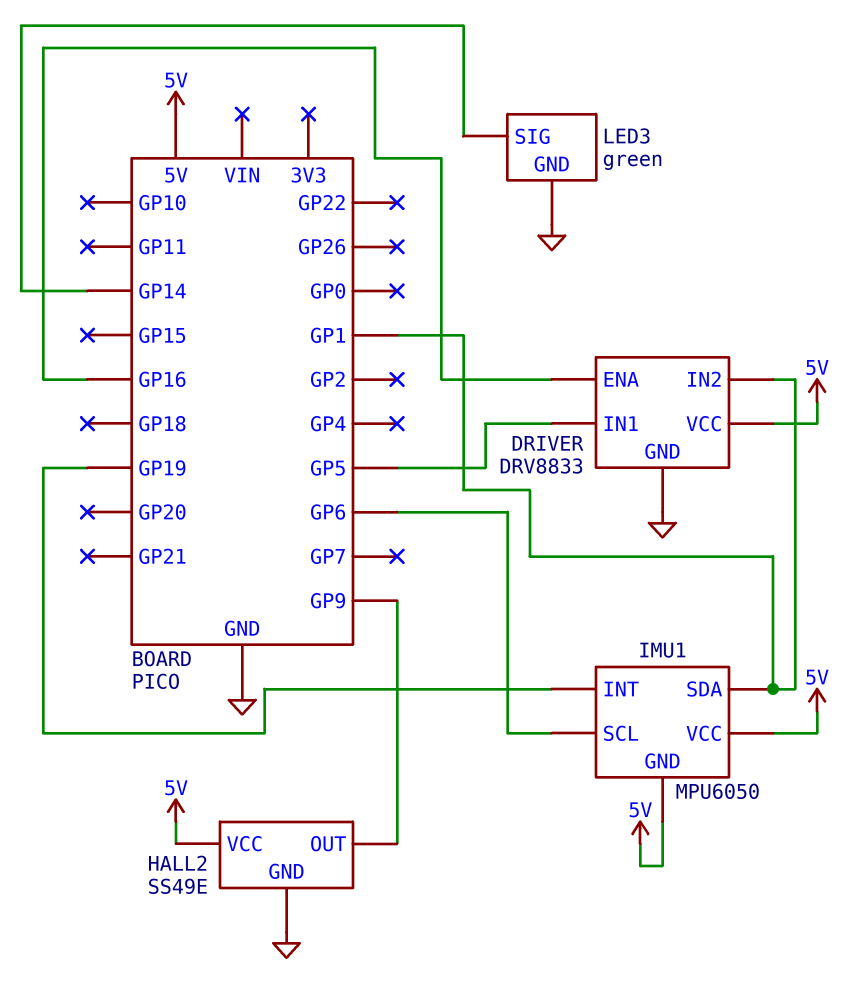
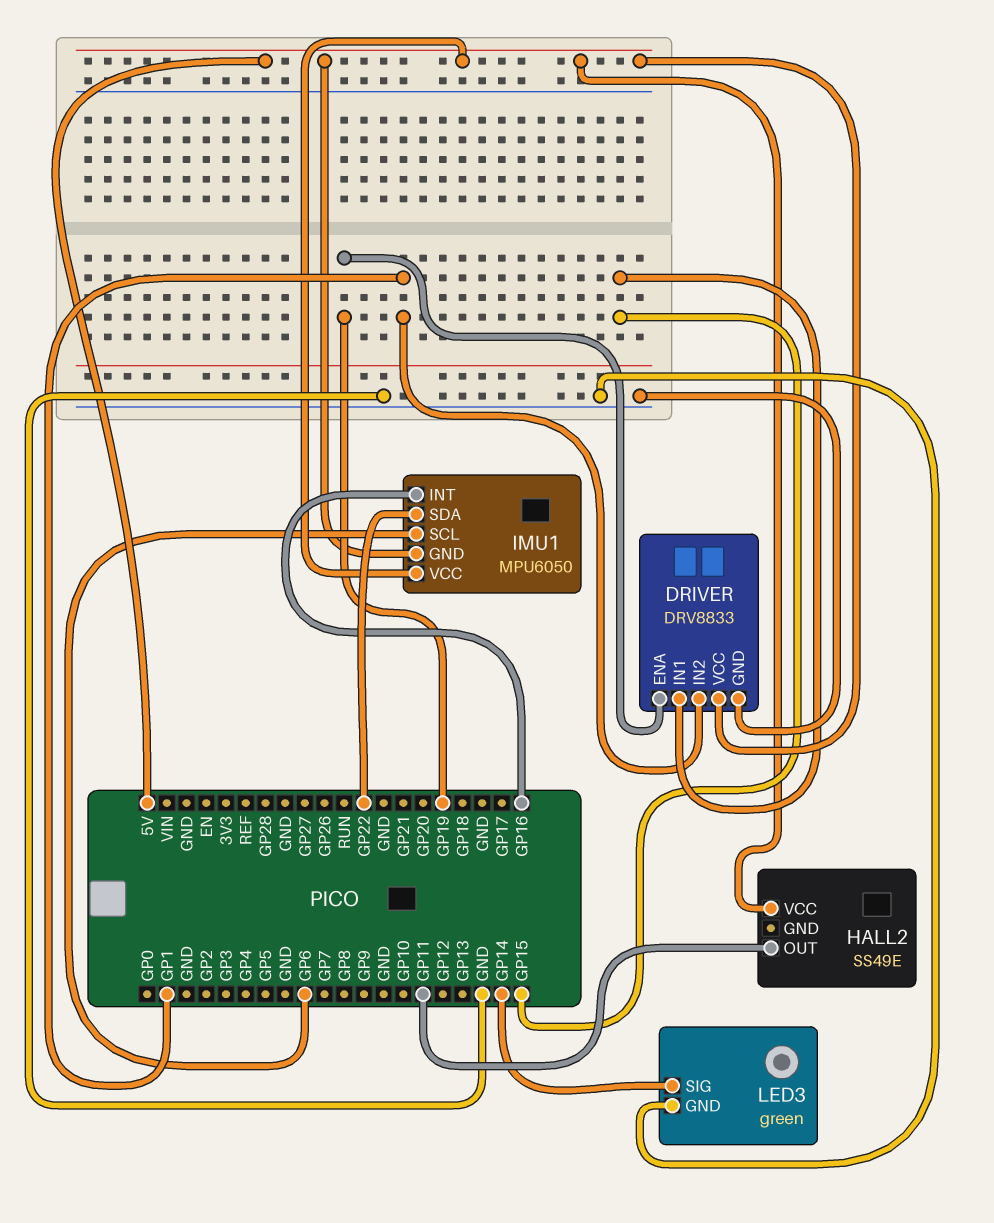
DRIVER pin ENA: GP16 -> GP19
DRIVER pin IN1: GP5 -> GP15
HALL2 pin GND: GND -> none
HALL2 pin OUT: GP9 -> GP11
IMU1 pin INT: GP19 -> GP16
IMU1 pin SDA: GP1 -> GP22

